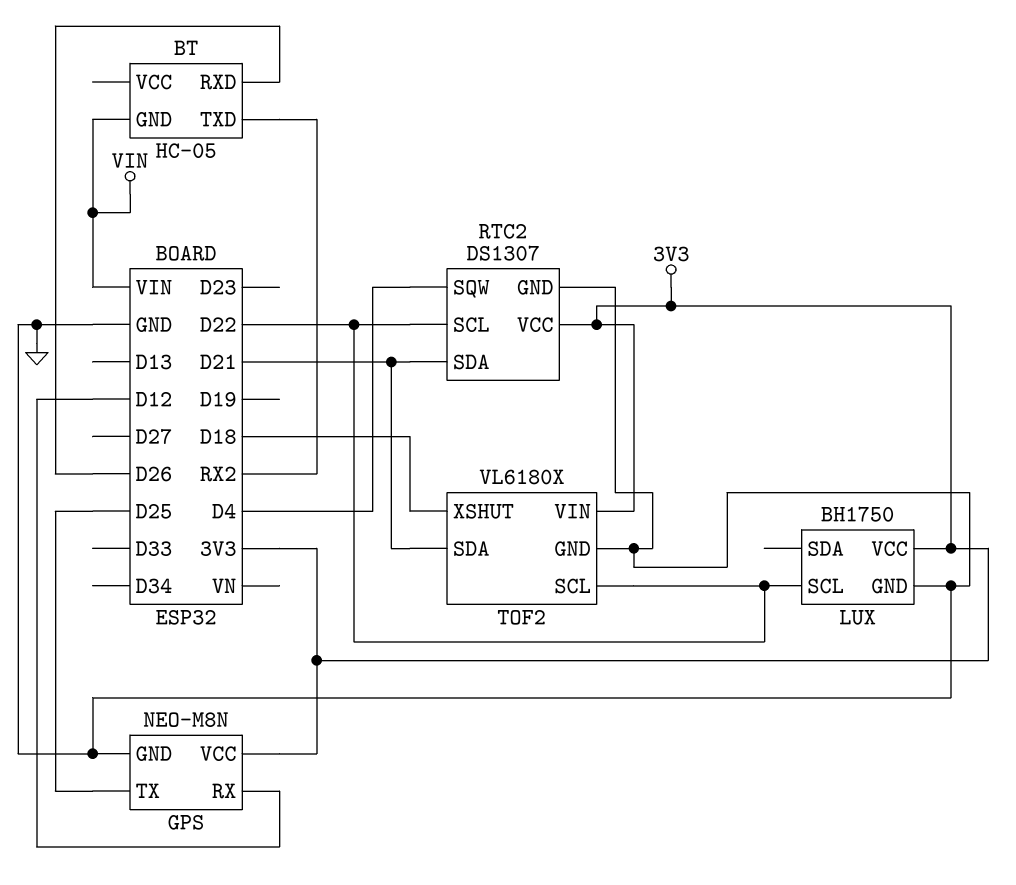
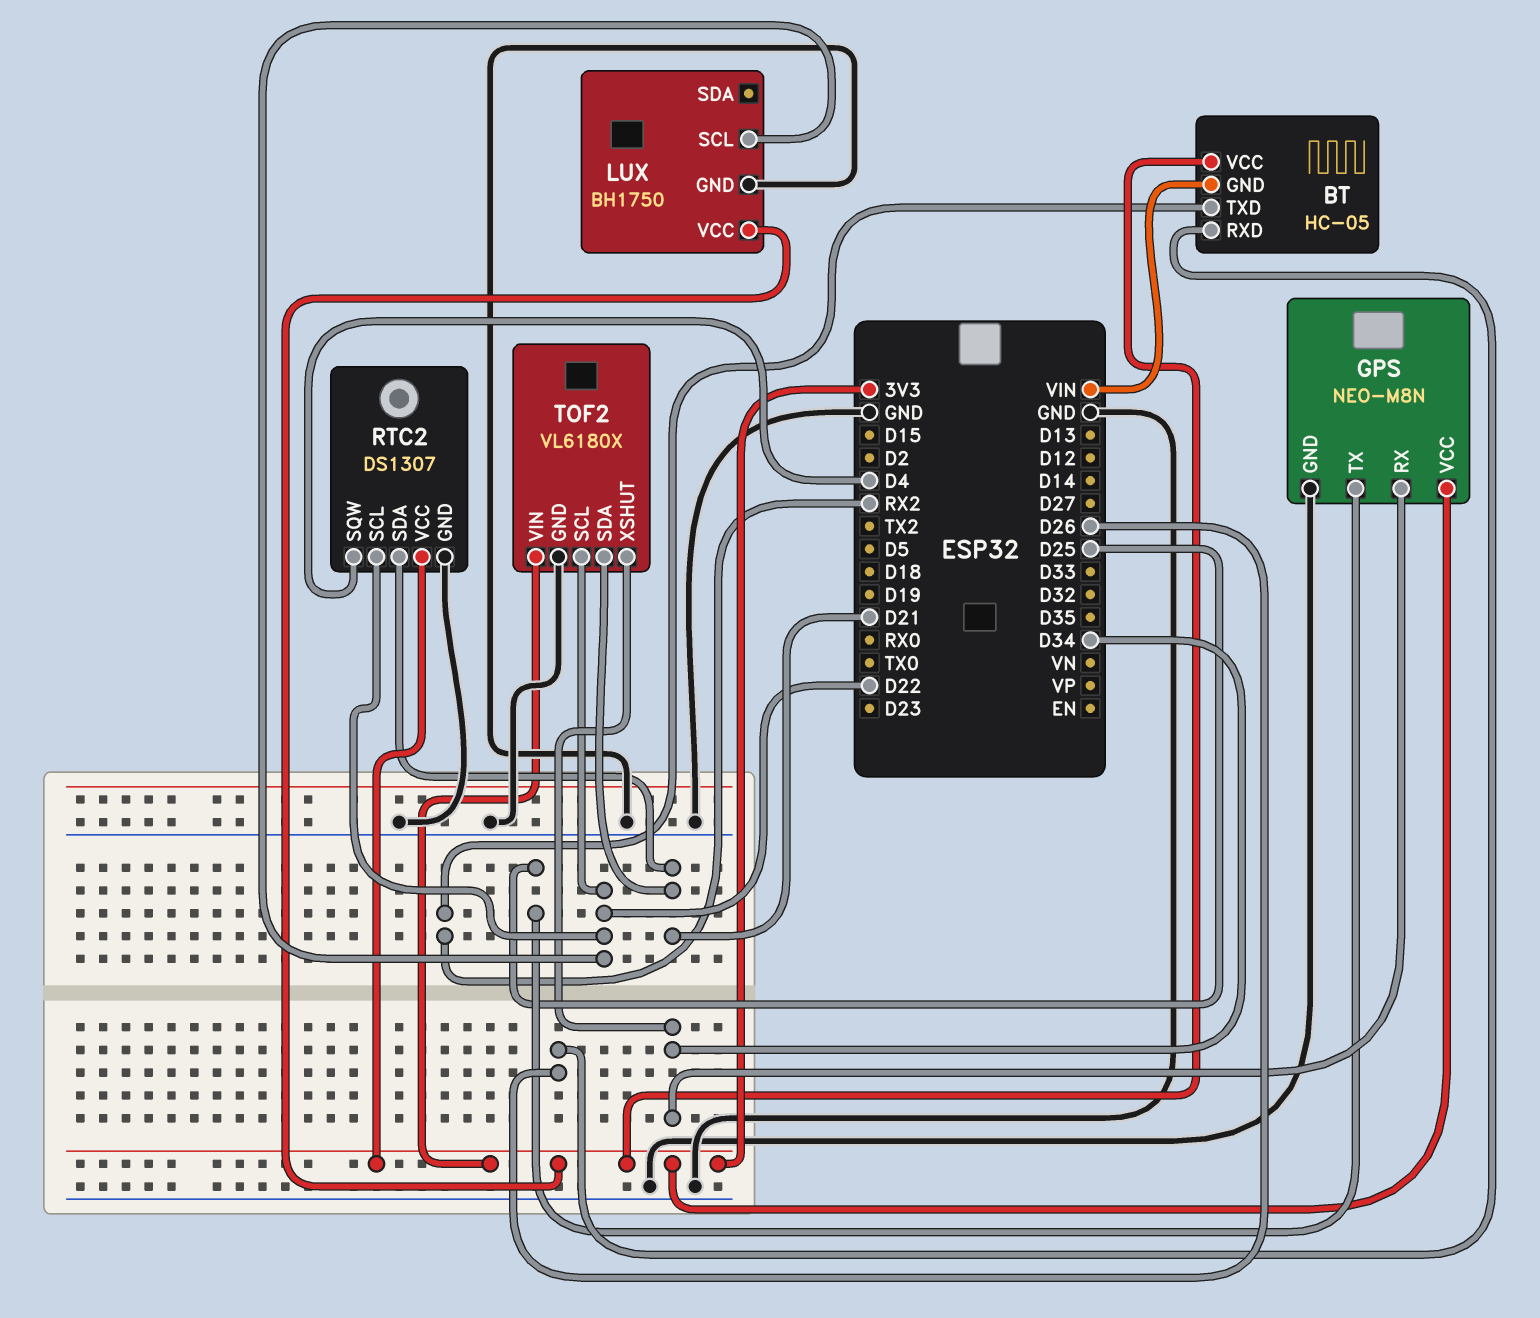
BT pin VCC: none -> 3V3
GPS pin RX: D12 -> D34
TOF2 pin XSHUT: D18 -> D34

